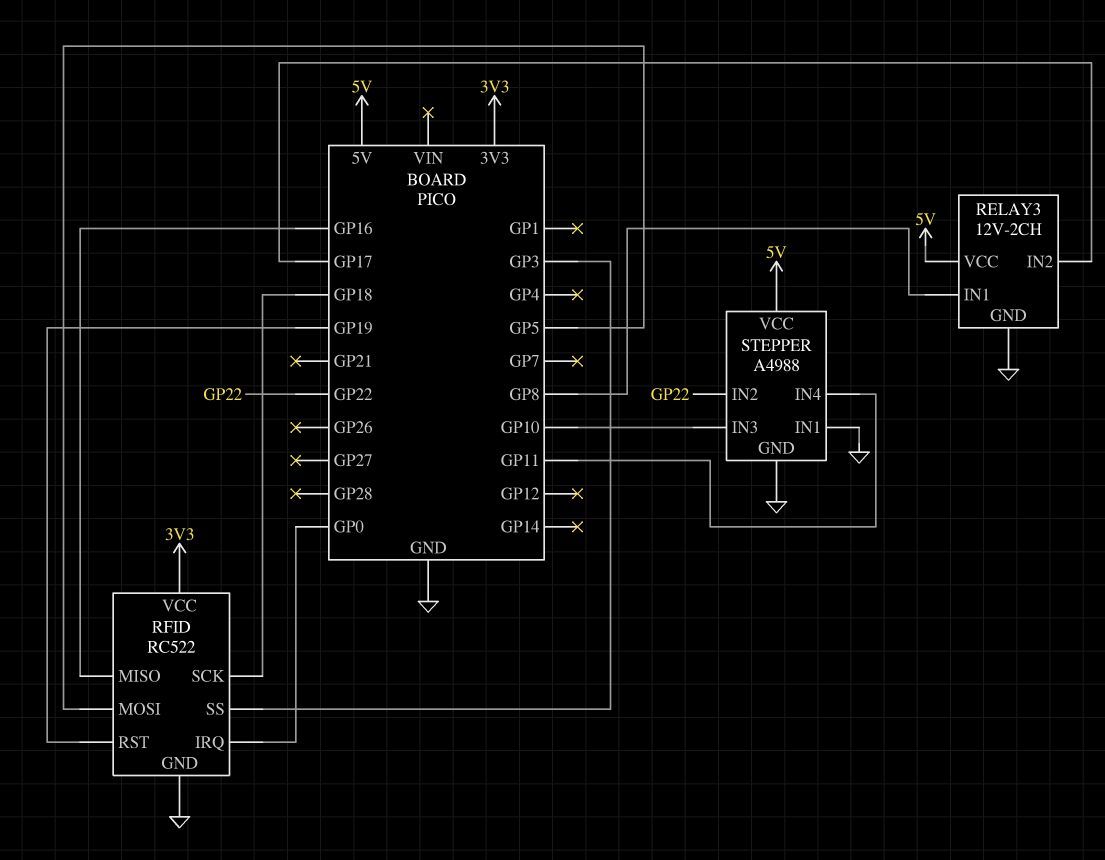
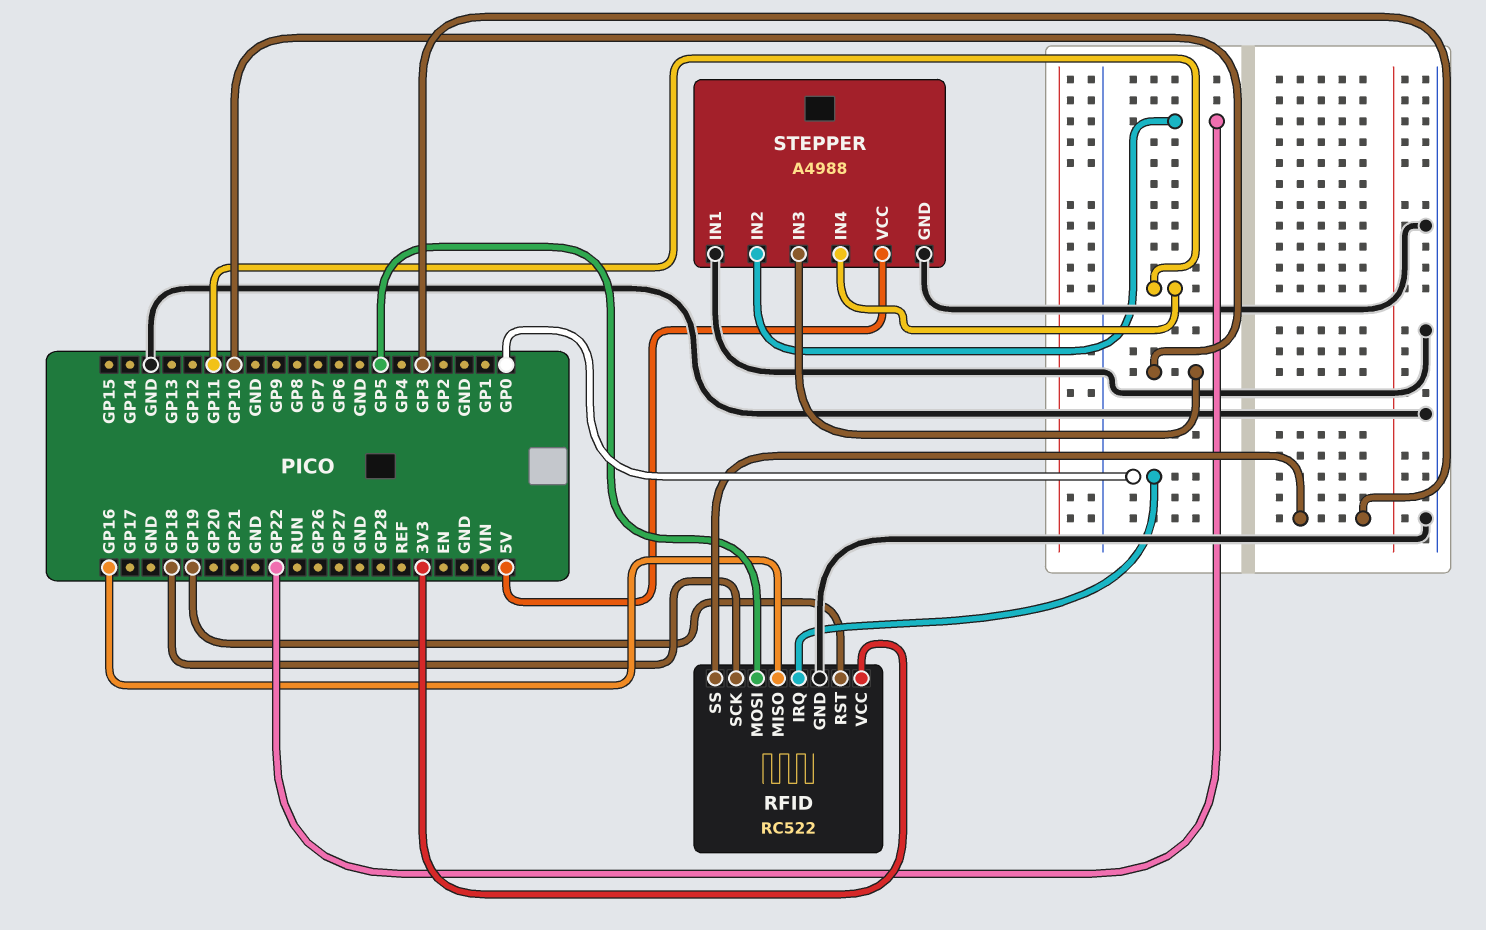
RELAY3: 12V-2CH -> none
RELAY3 pin GND: GND -> none
RELAY3 pin IN1: GP8 -> none
RELAY3 pin IN2: GP17 -> none
RELAY3 pin VCC: 5V -> none

